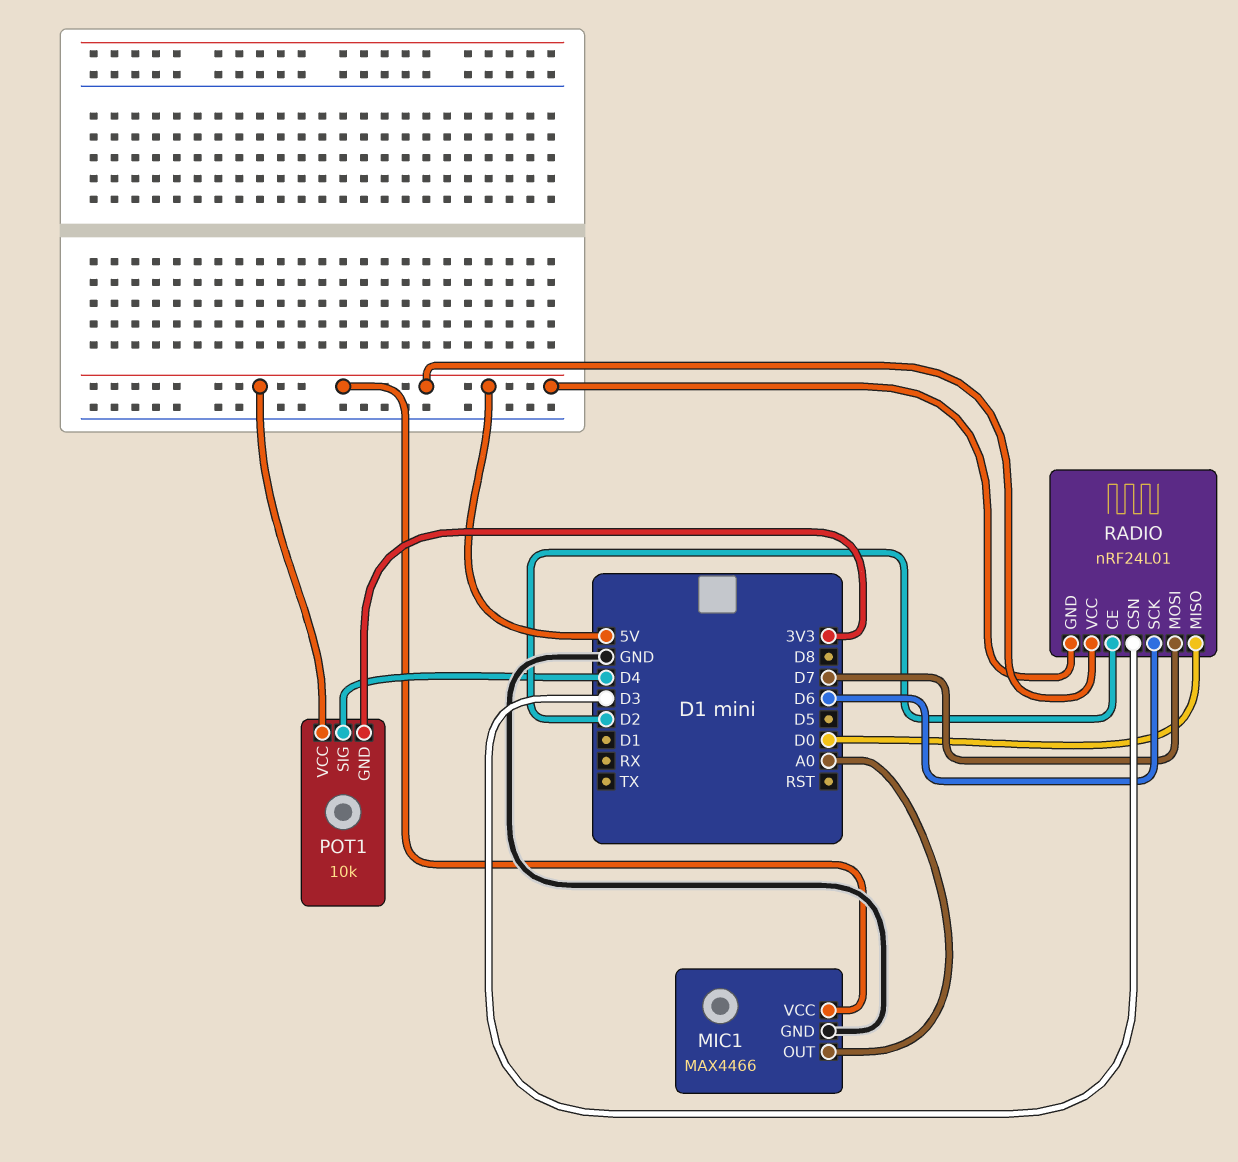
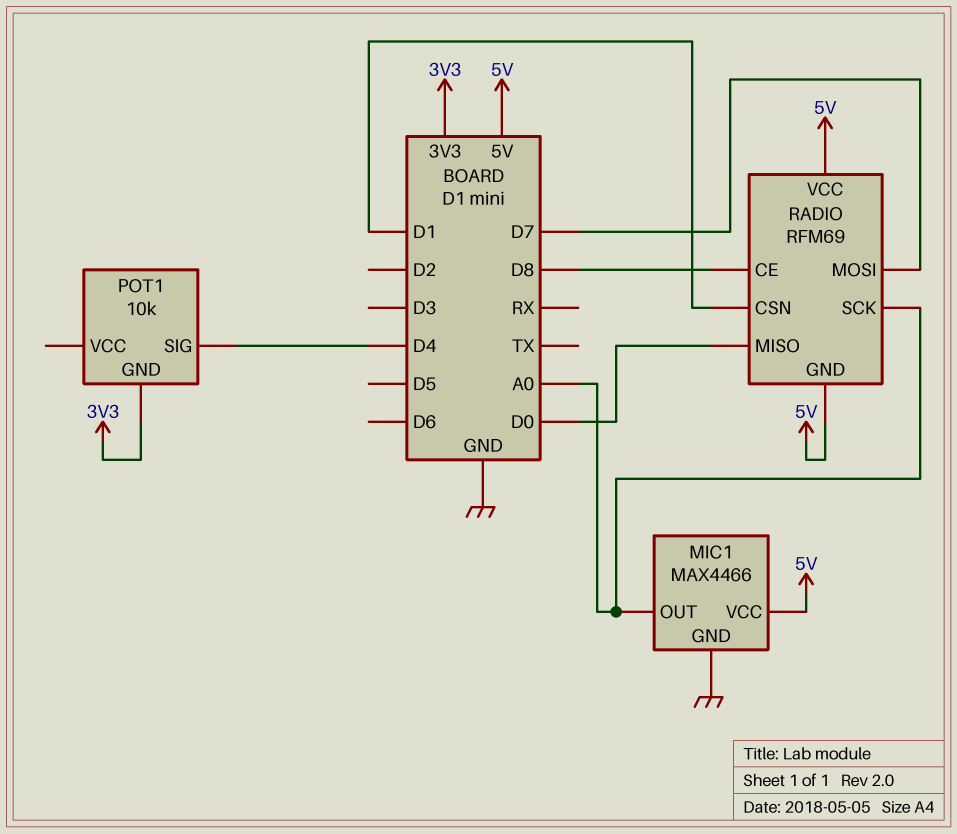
POT1 pin VCC: 5V -> none
RADIO: nRF24L01 -> RFM69
RADIO pin CE: D2 -> D8
RADIO pin CSN: D3 -> D1
RADIO pin SCK: D6 -> A0

